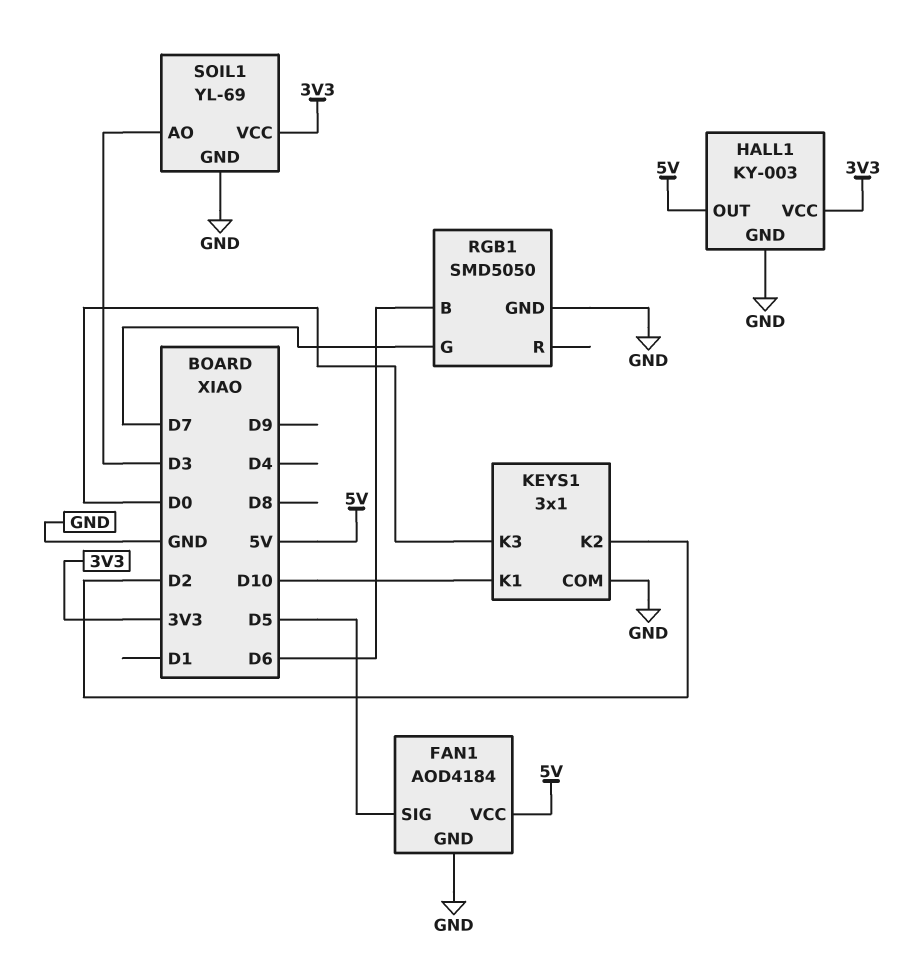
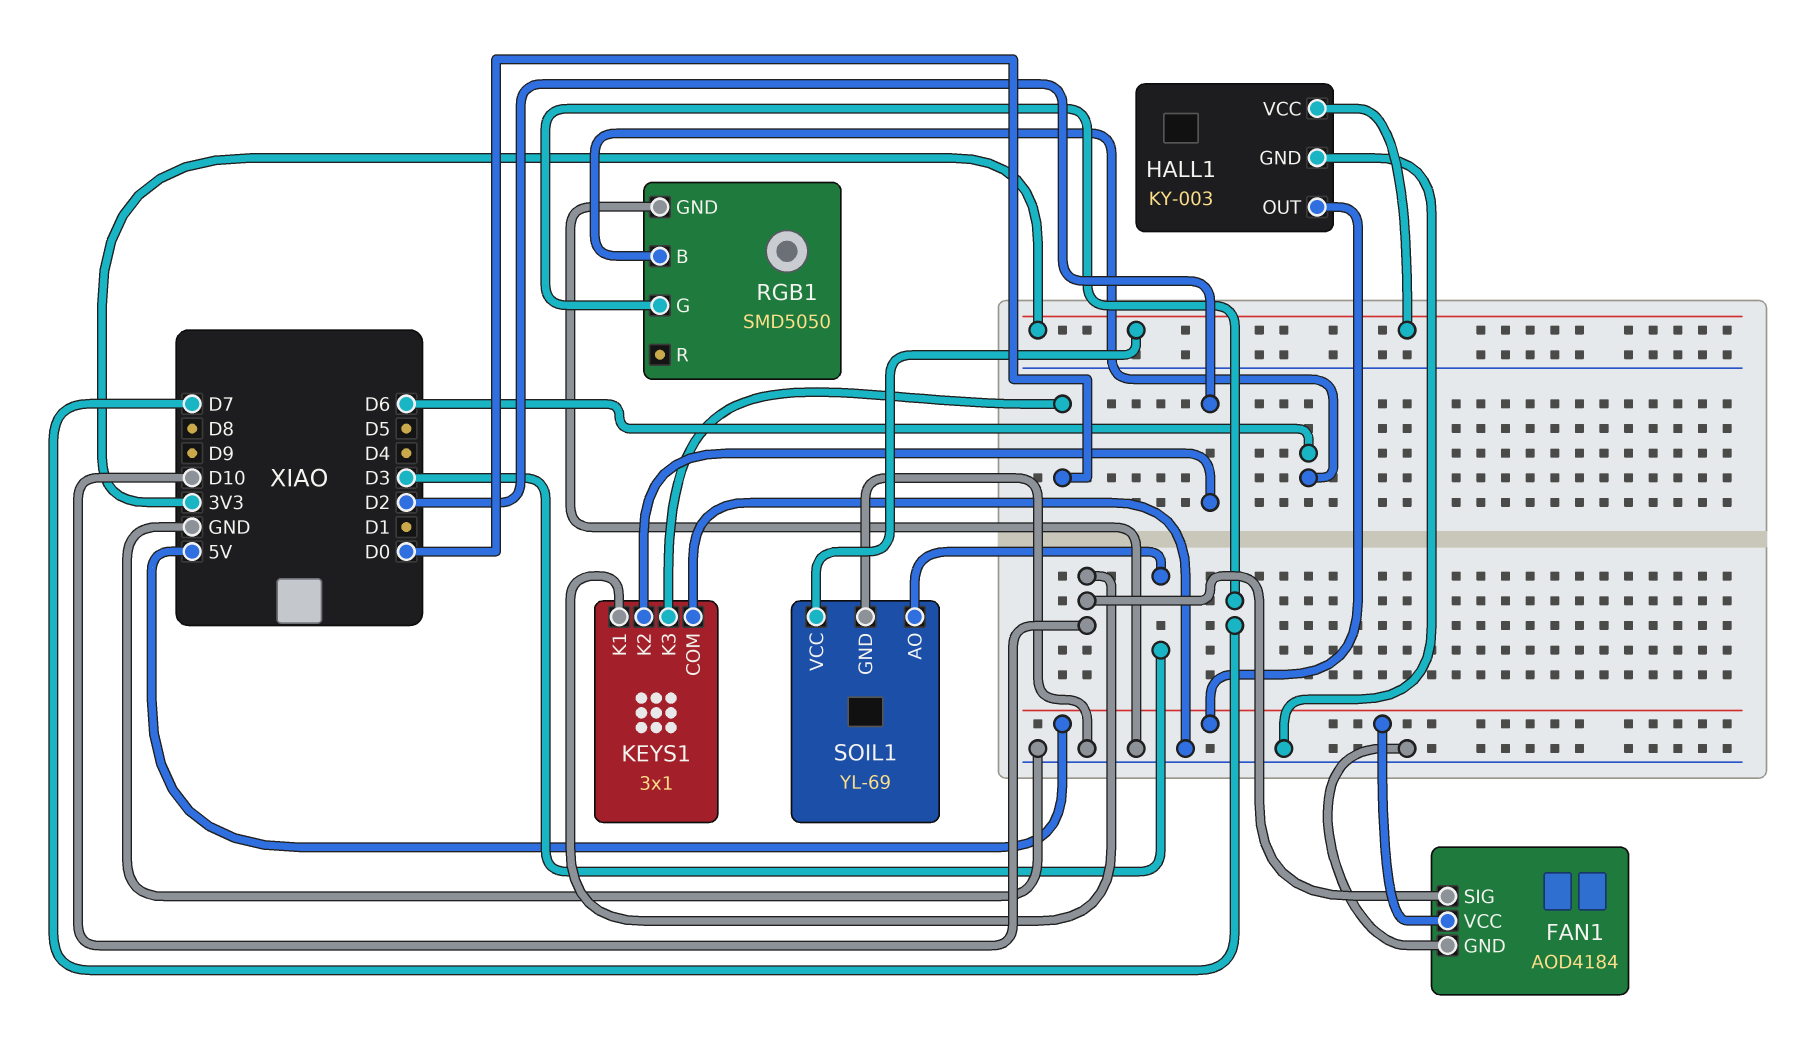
FAN1 pin SIG: D5 -> D10

